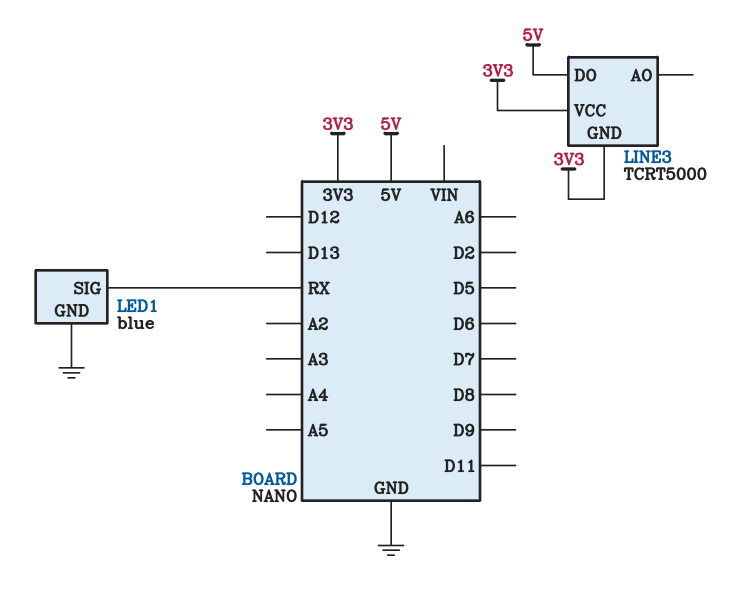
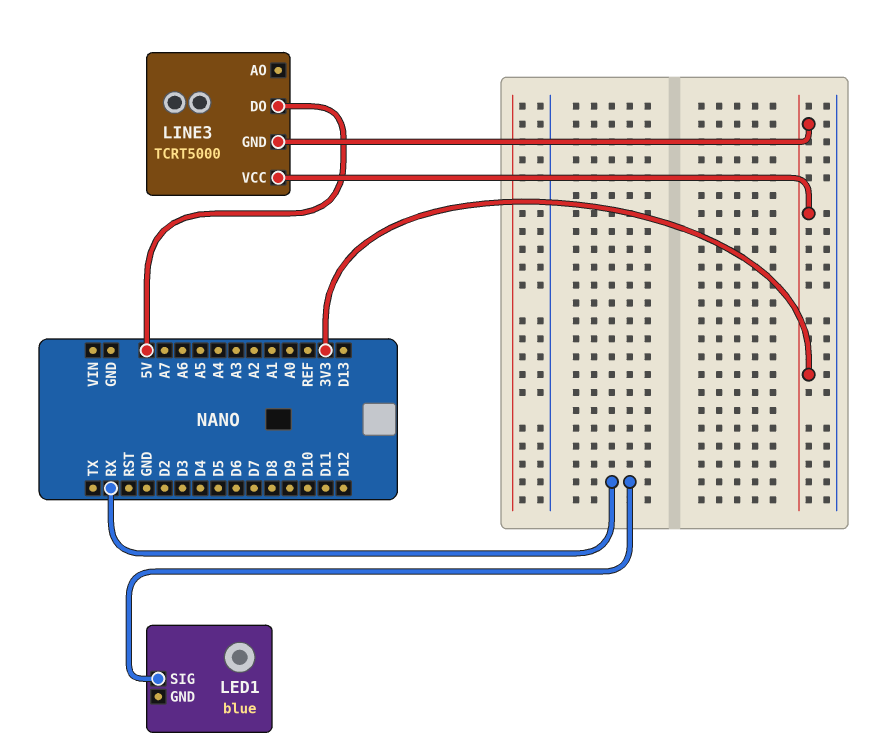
LED1 pin GND: GND -> none

